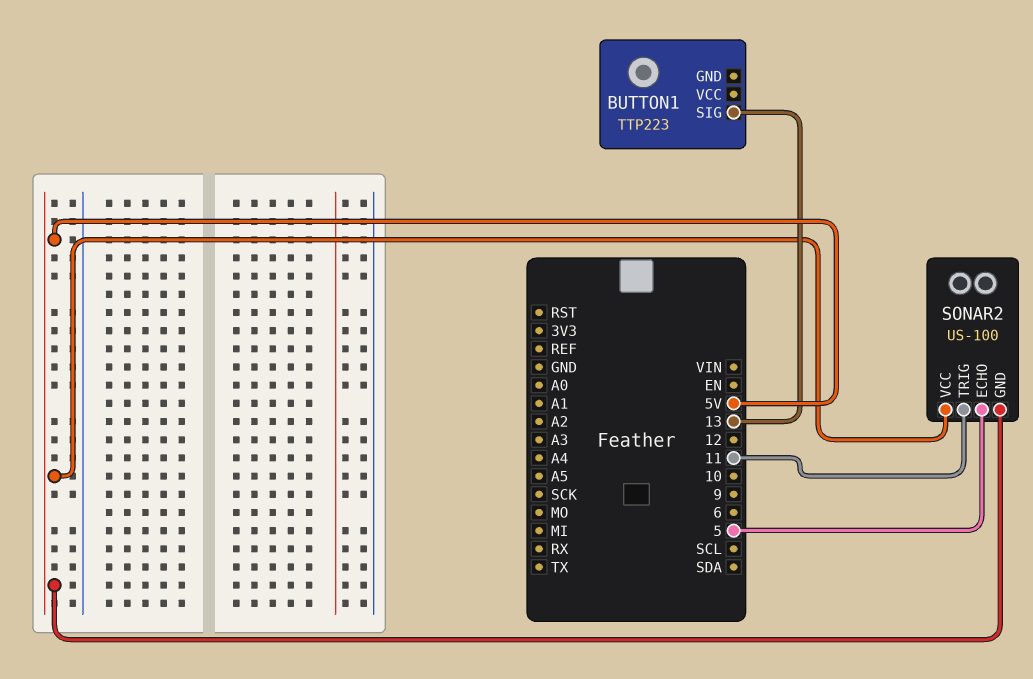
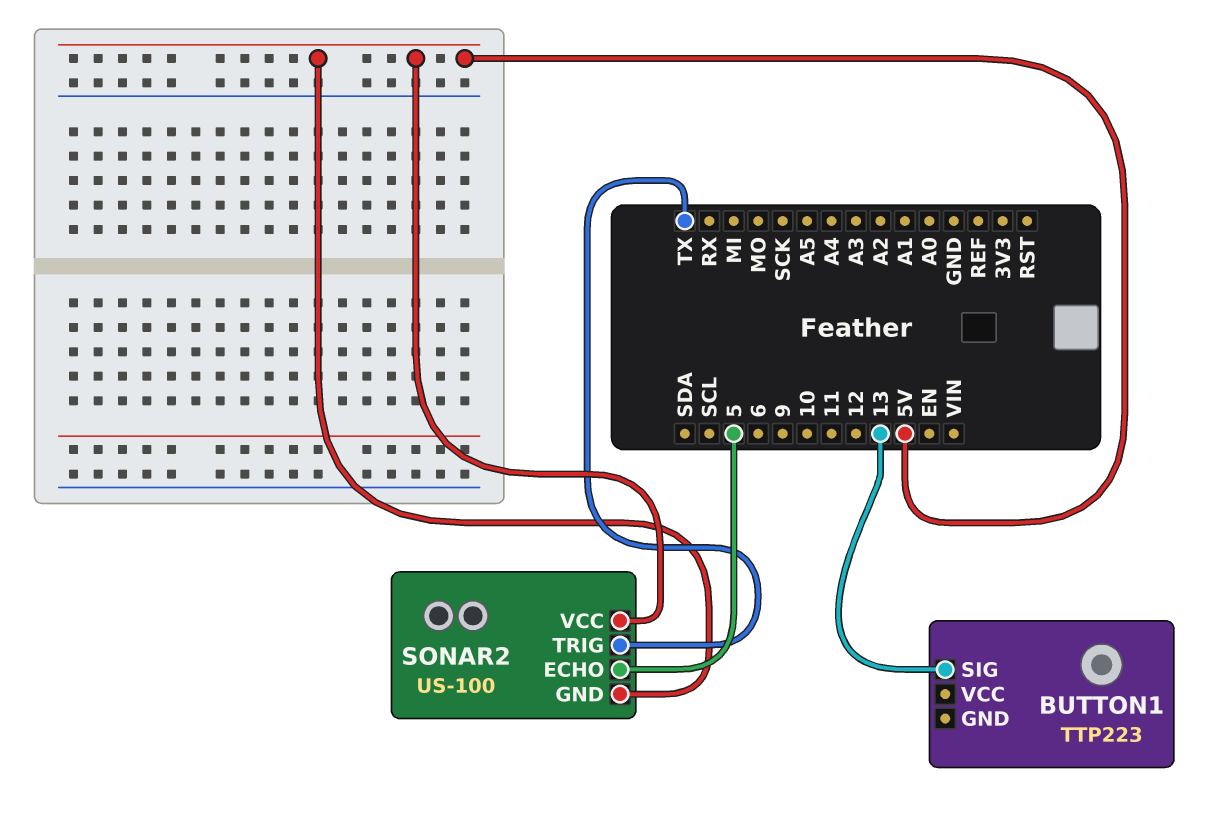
SONAR2 pin TRIG: 11 -> TX

